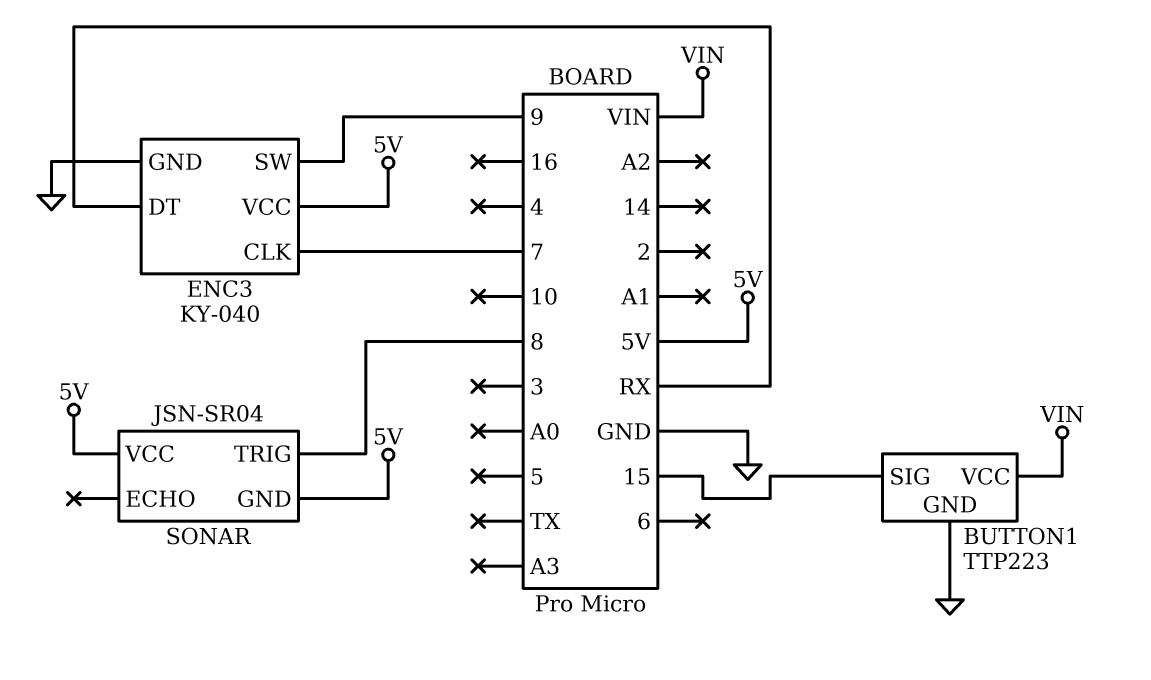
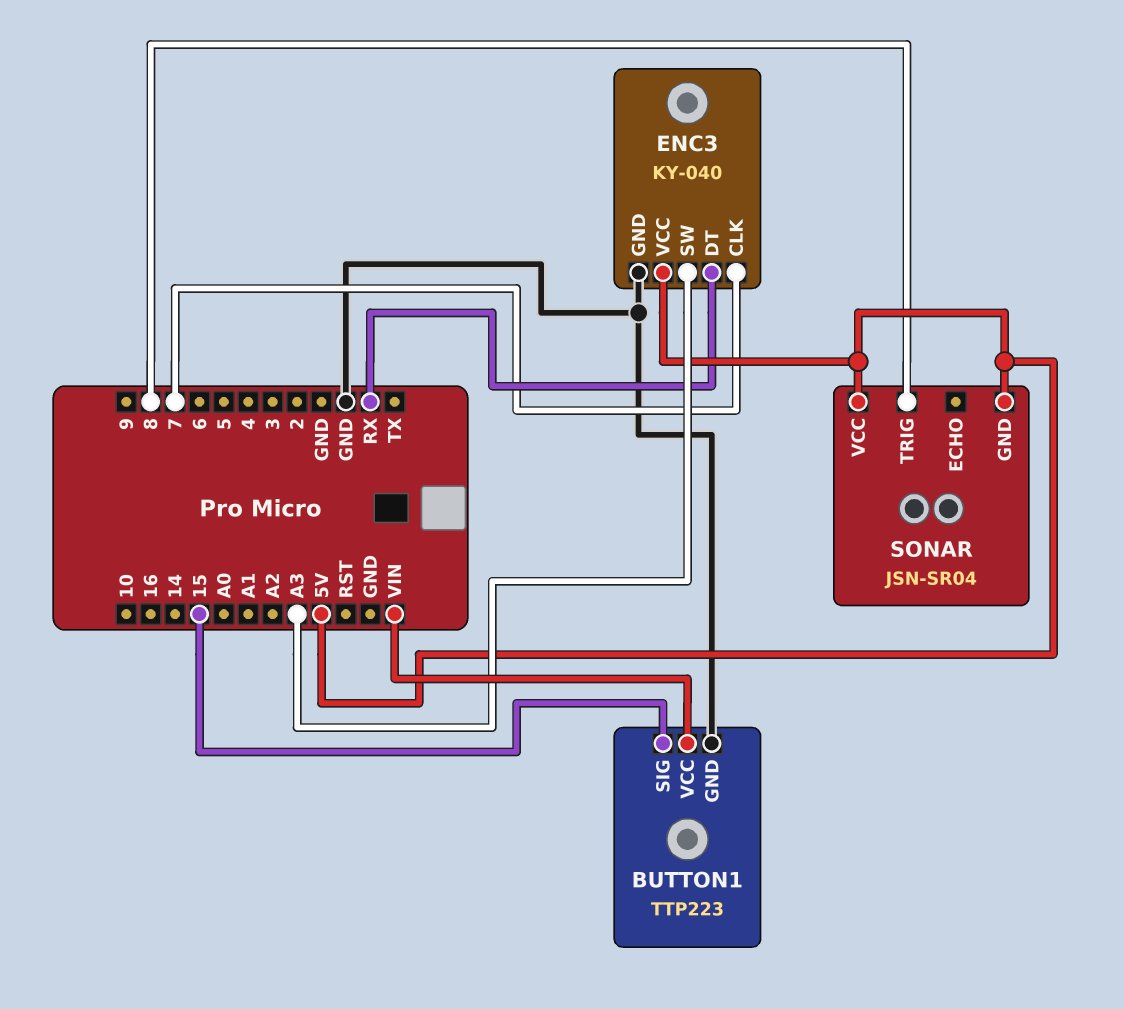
ENC3 pin SW: 9 -> A3

